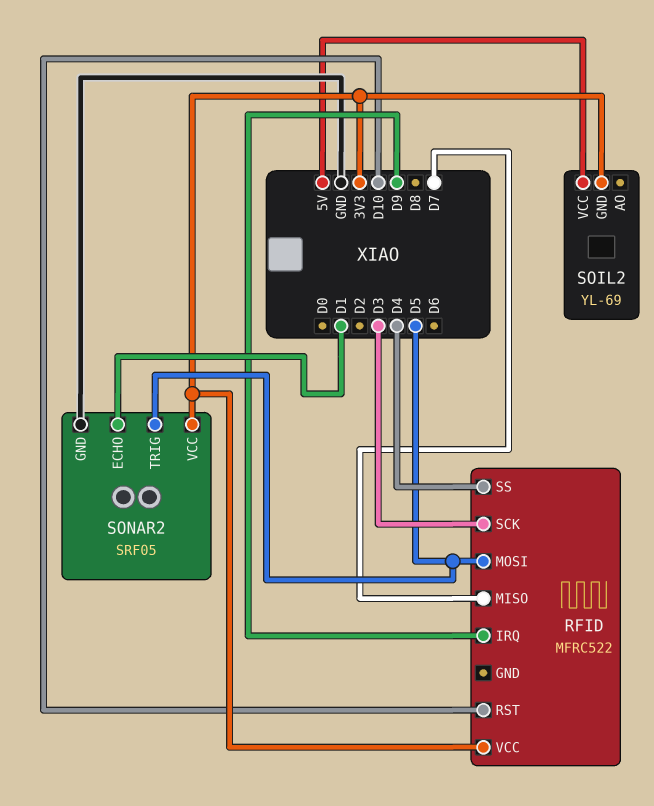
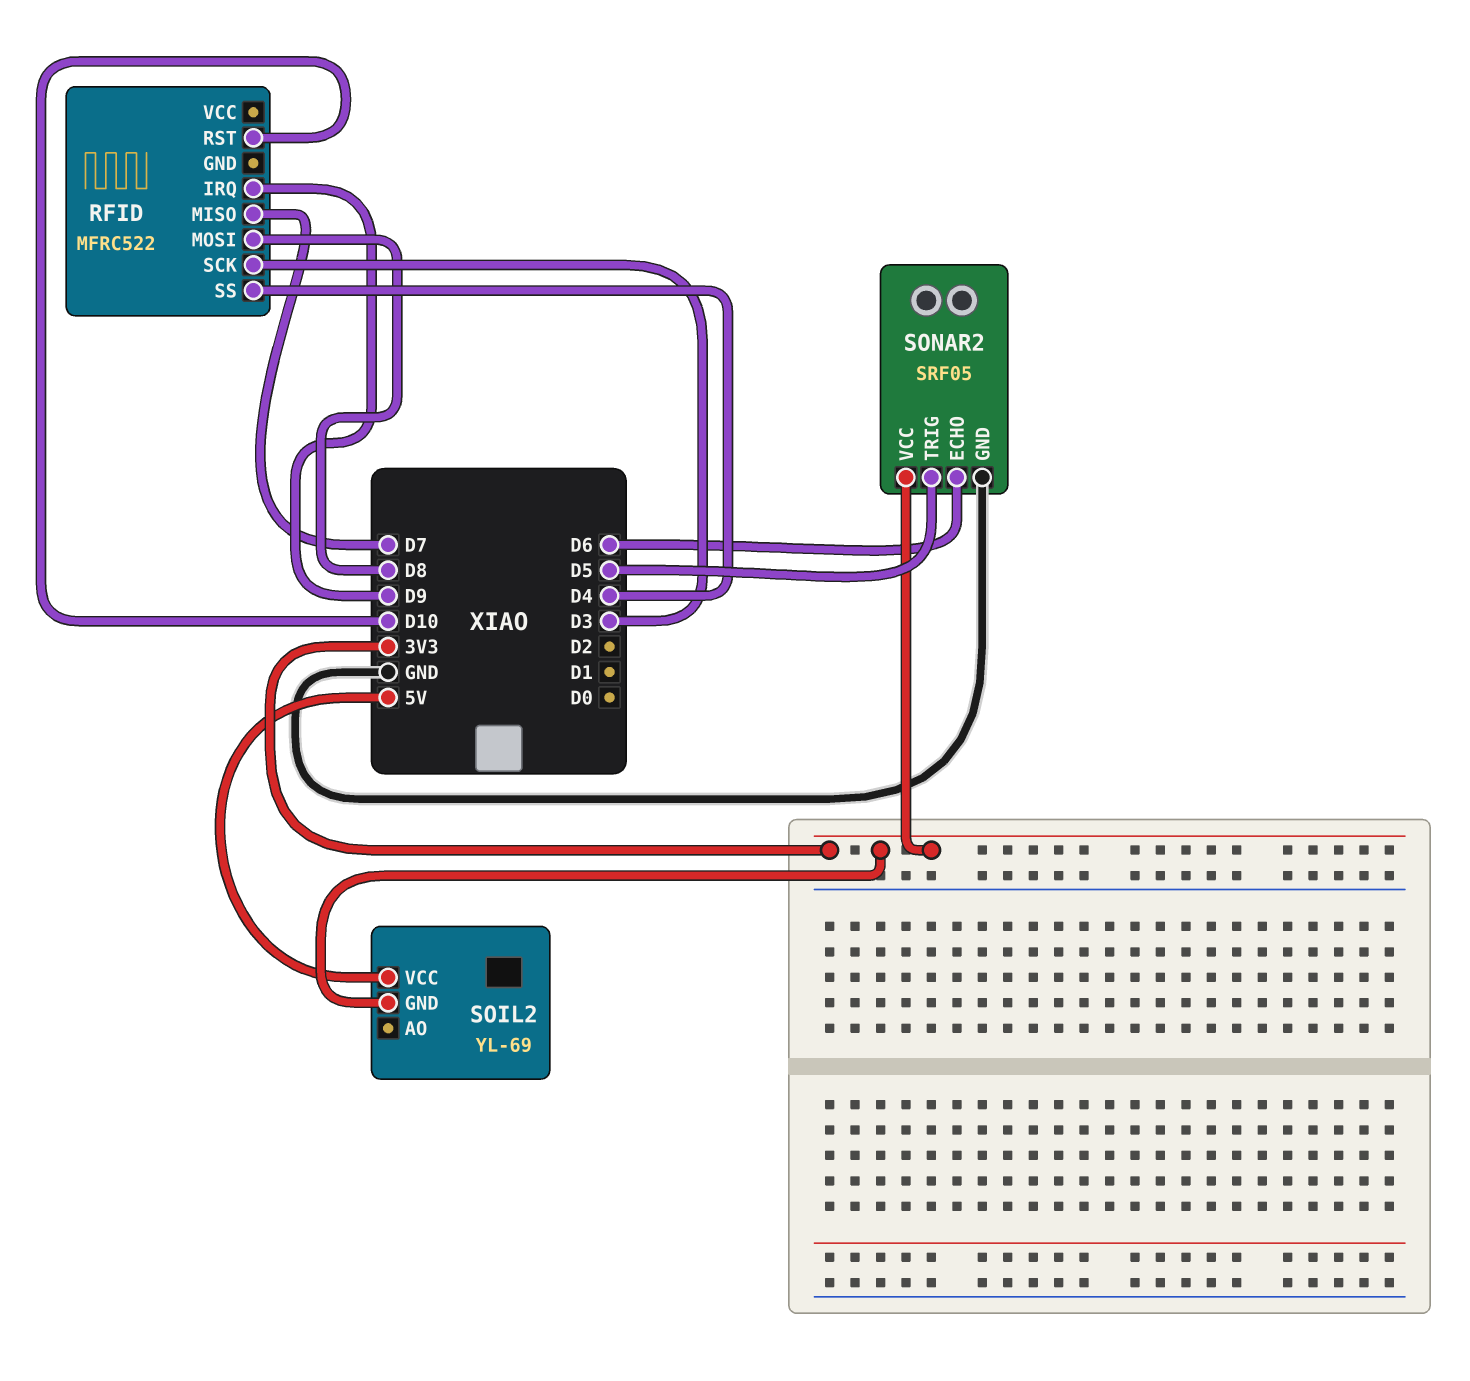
RFID pin MOSI: D5 -> D8
RFID pin VCC: 3V3 -> none
SONAR2 pin ECHO: D1 -> D6

